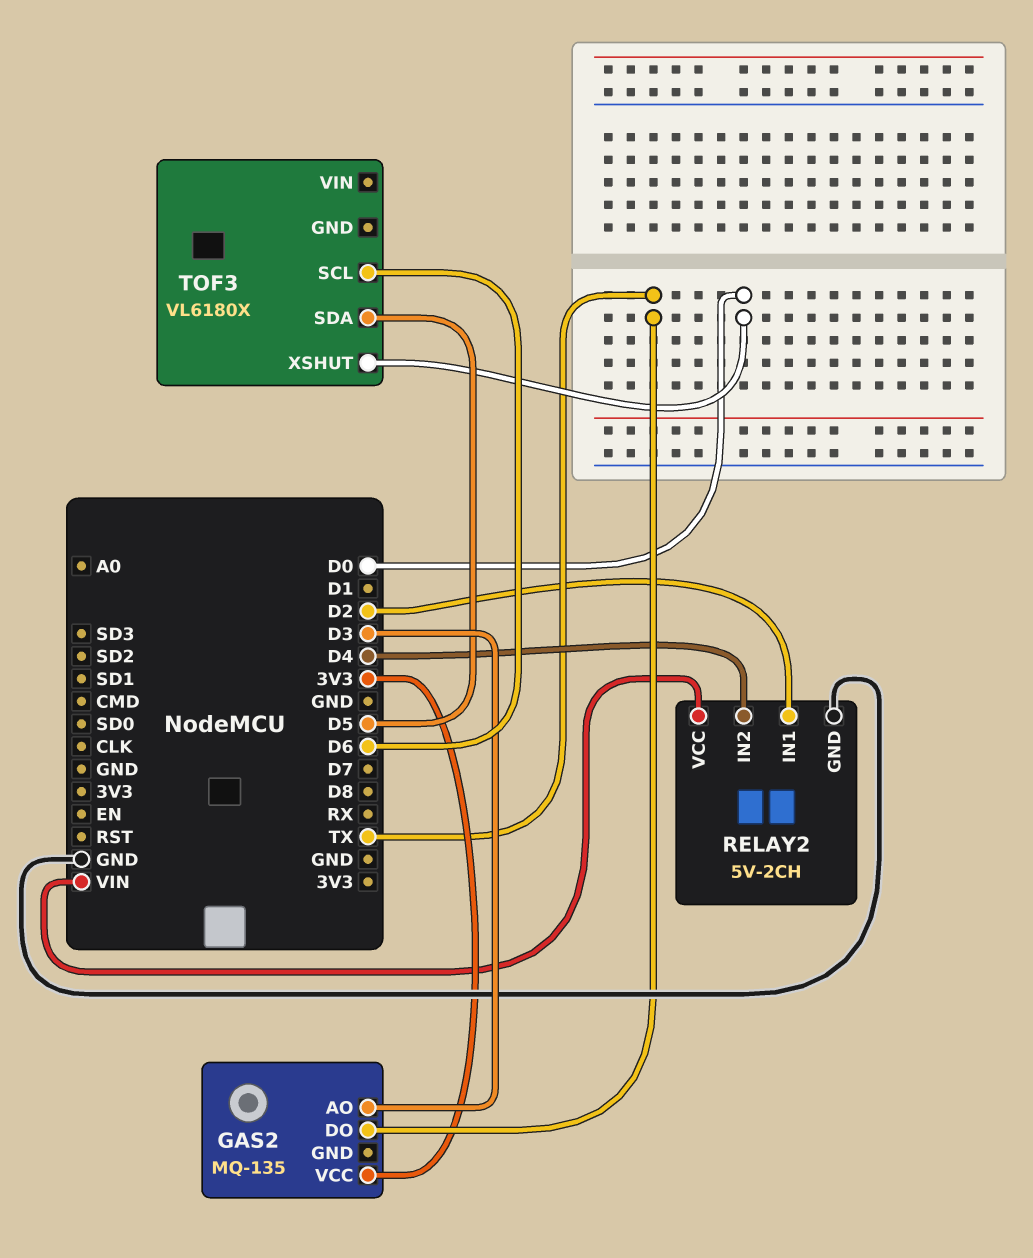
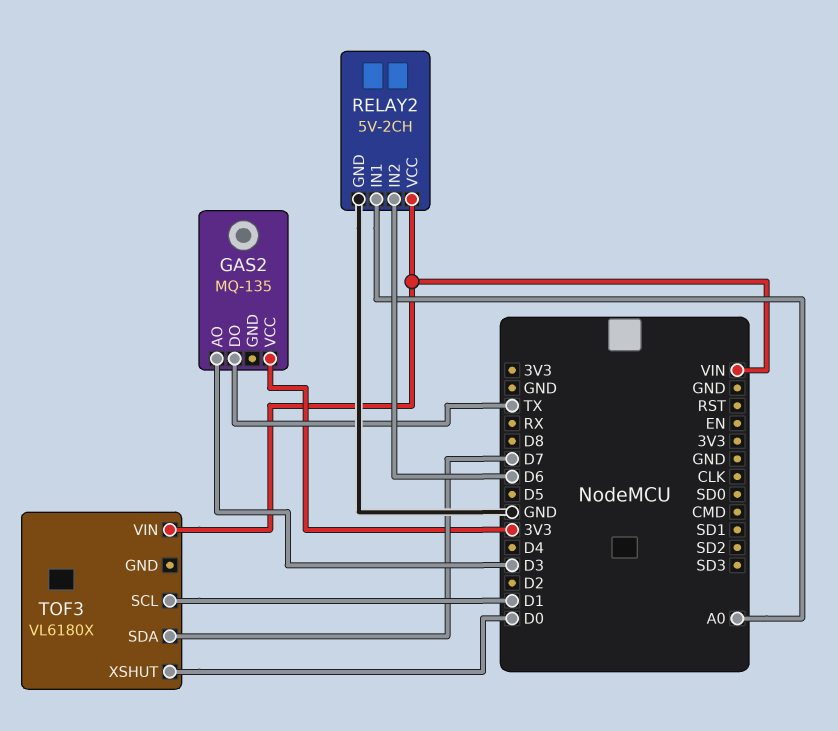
RELAY2 pin IN1: D2 -> A0
RELAY2 pin IN2: D4 -> D6
TOF3 pin SCL: D6 -> D1
TOF3 pin SDA: D5 -> D7
TOF3 pin VIN: none -> VIN

